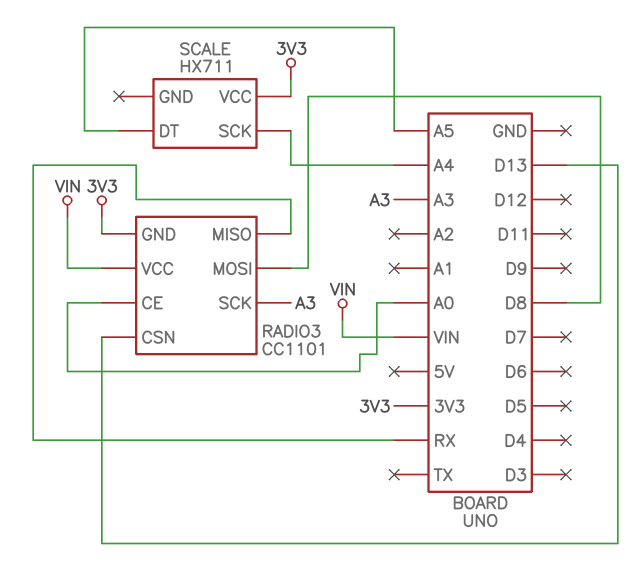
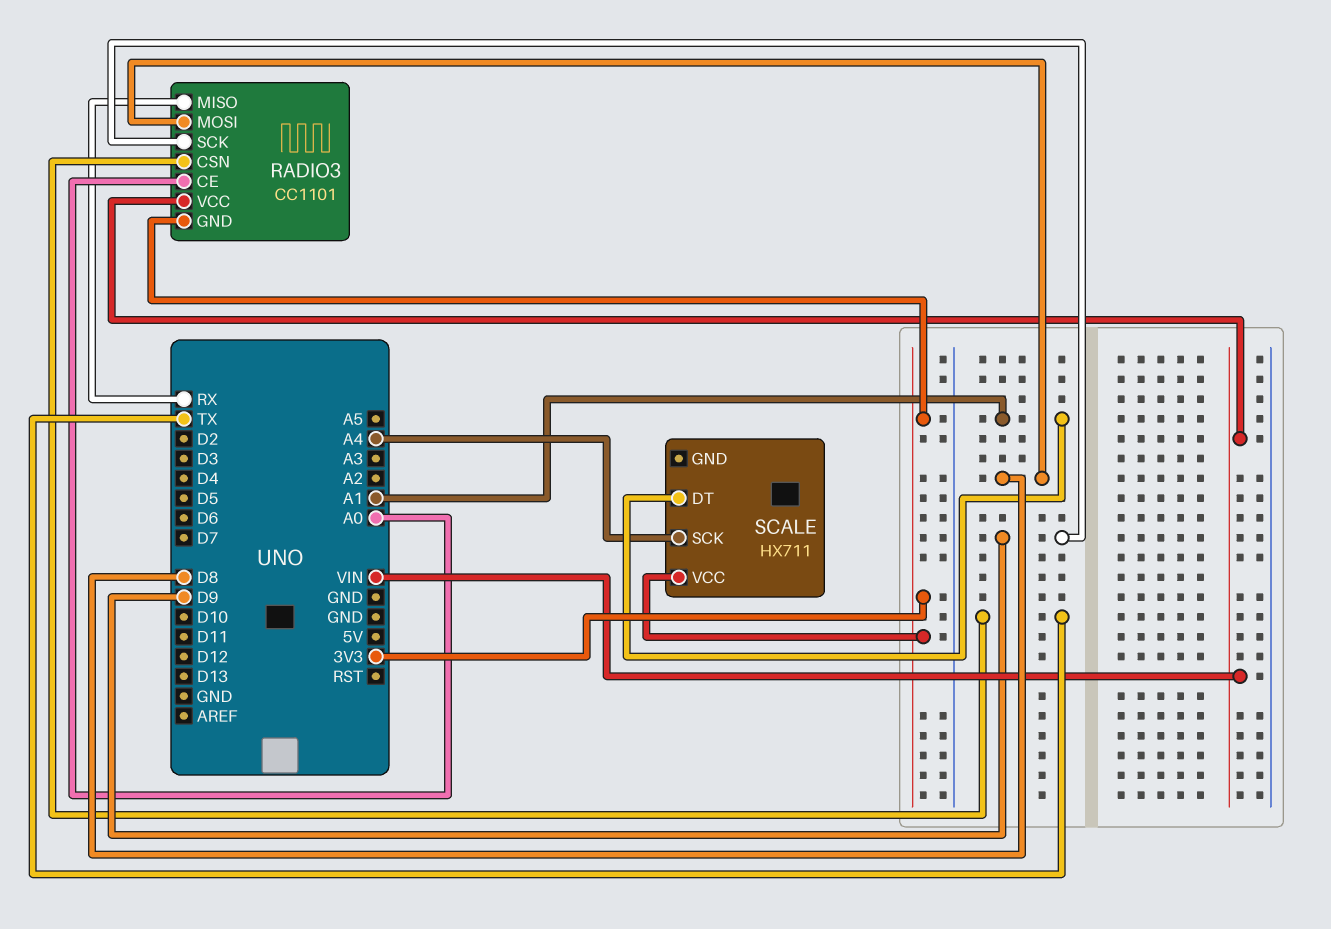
RADIO3 pin CSN: D13 -> TX
RADIO3 pin SCK: A3 -> D9
SCALE pin DT: A5 -> A1

